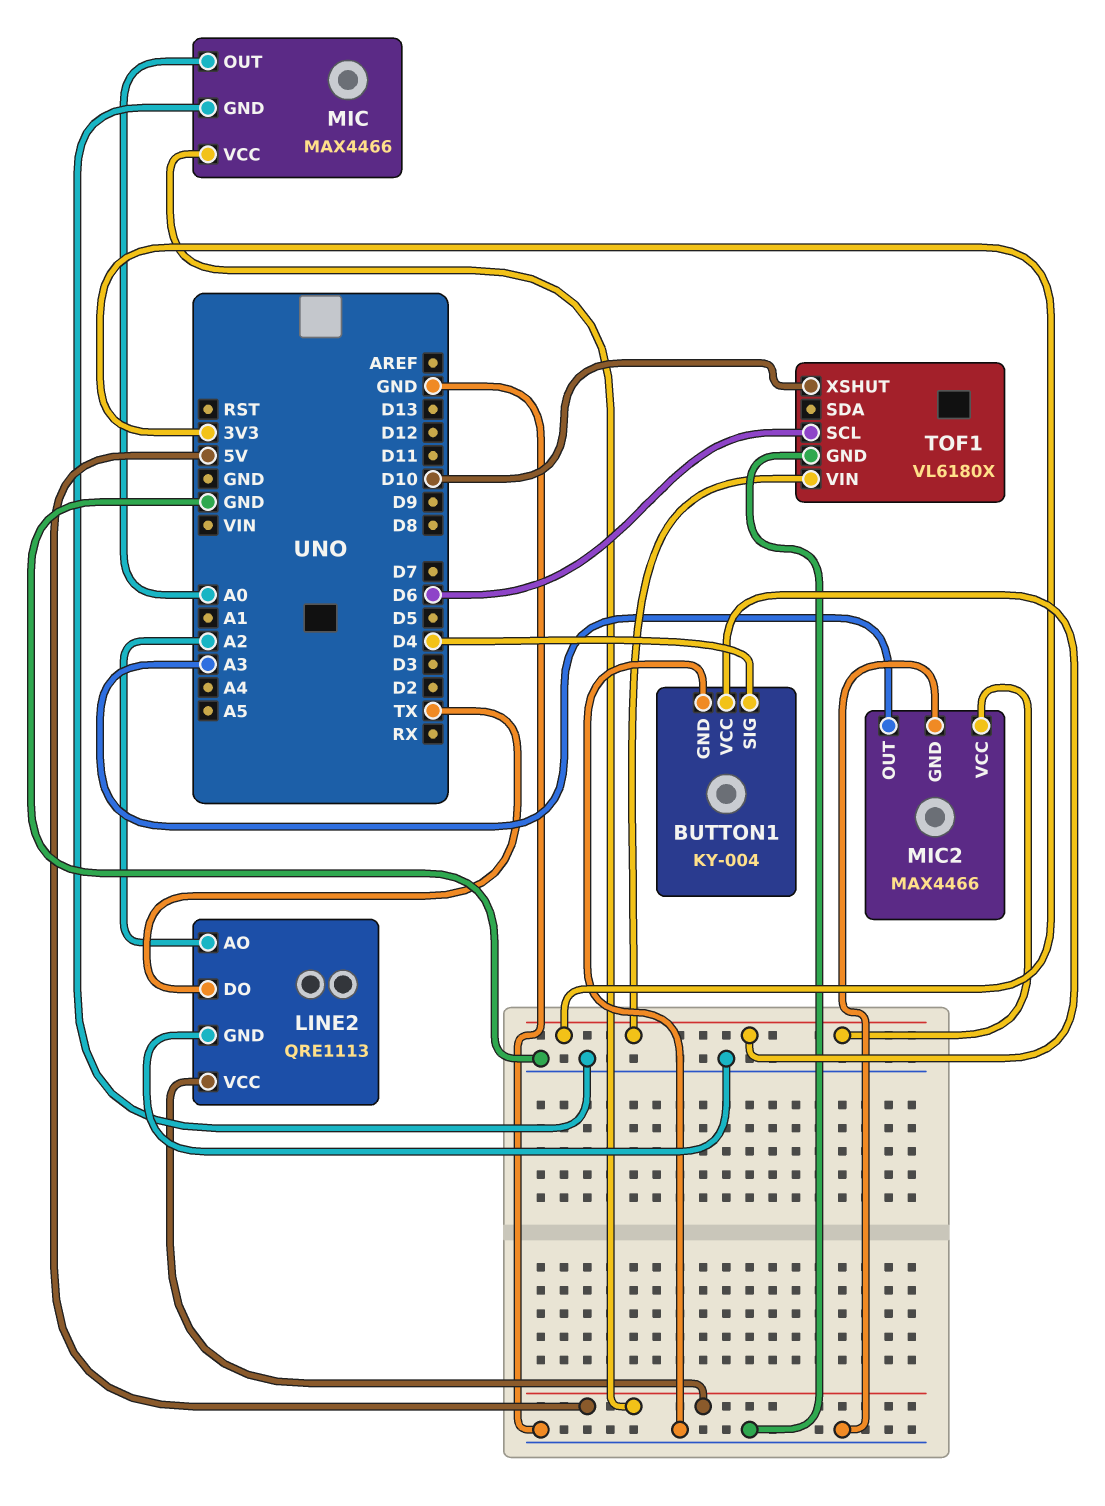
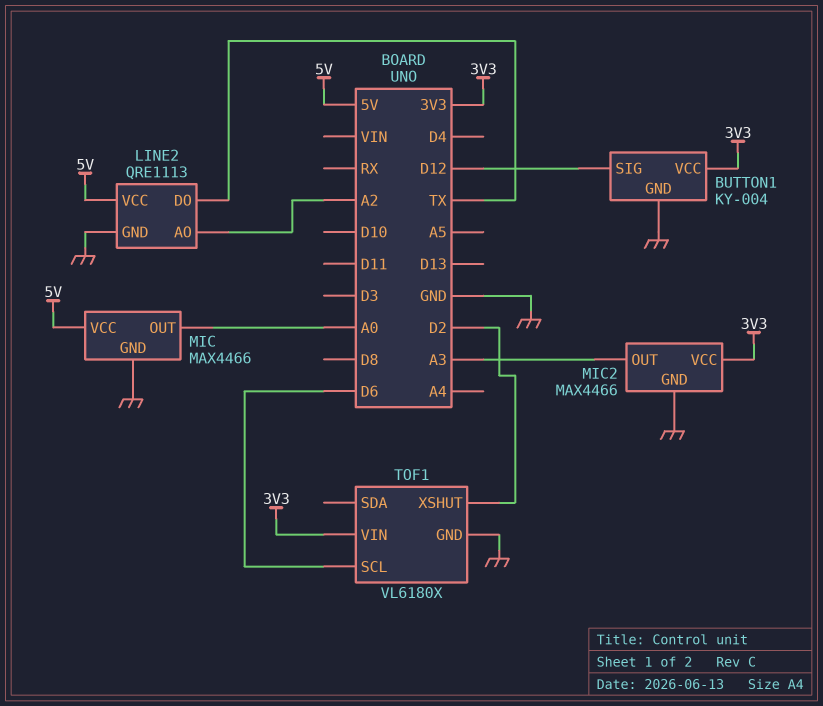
BUTTON1 pin SIG: D4 -> D12
TOF1 pin XSHUT: D10 -> D2

